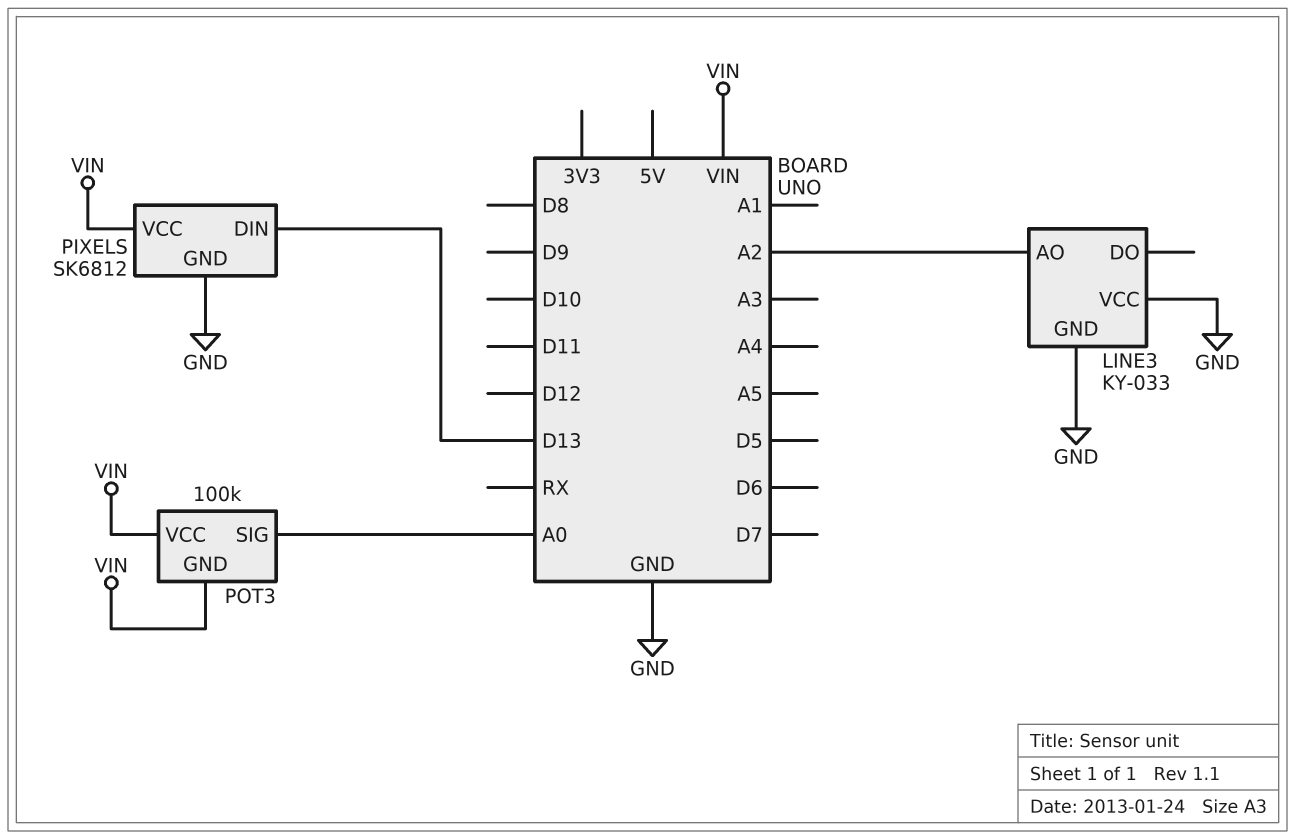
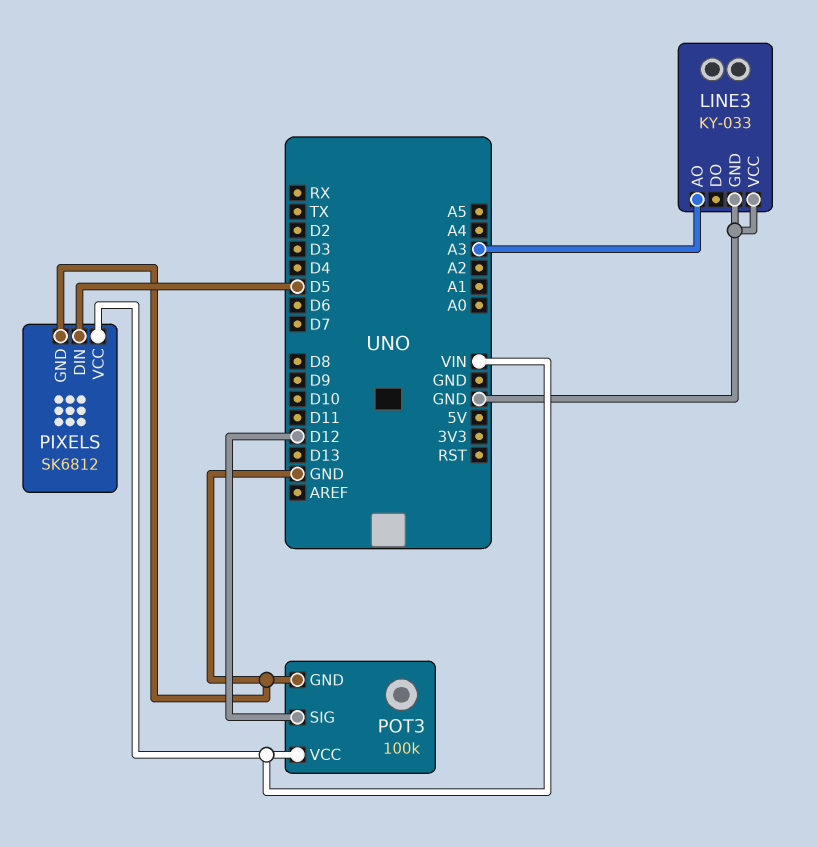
LINE3 pin AO: A2 -> A3
PIXELS pin DIN: D13 -> D5
POT3 pin GND: VIN -> GND
POT3 pin SIG: A0 -> D12

